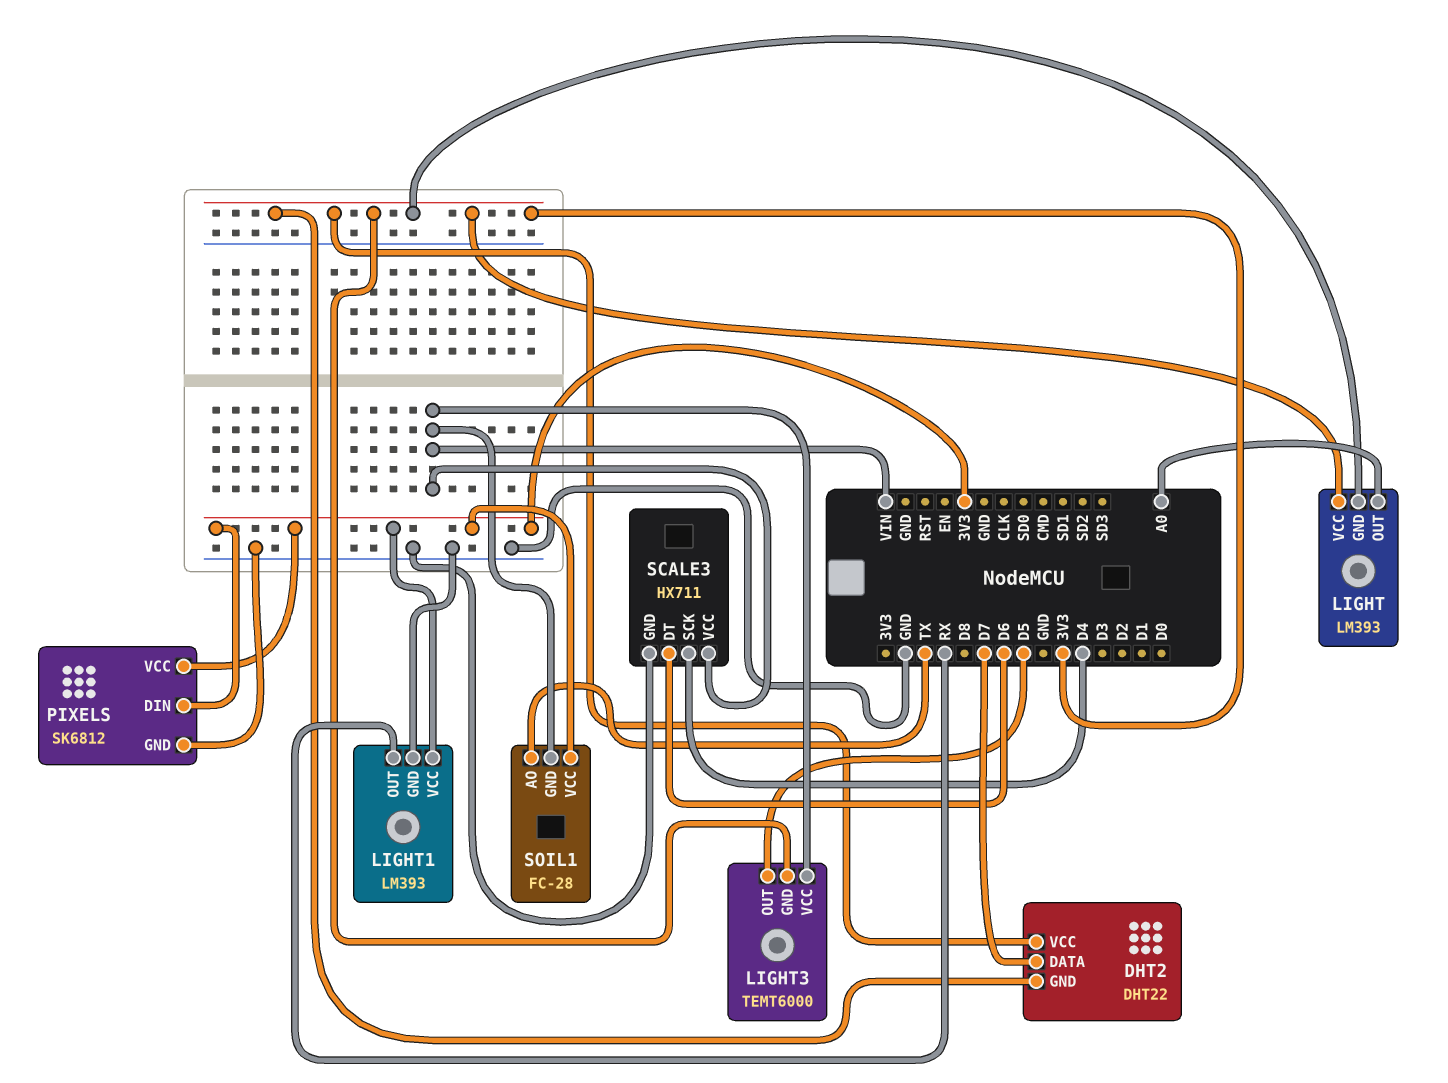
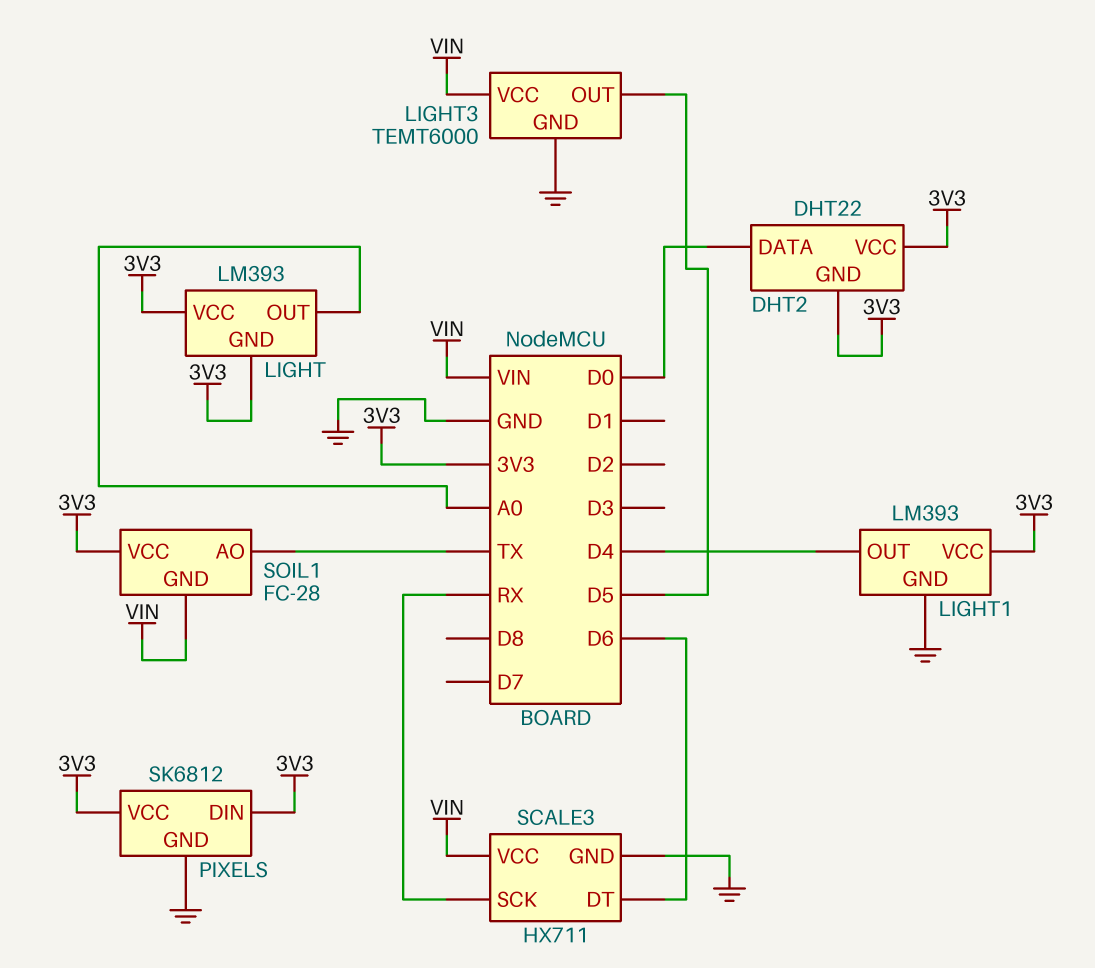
DHT2 pin DATA: D7 -> D0
LIGHT1 pin OUT: RX -> D4
LIGHT3 pin GND: 3V3 -> GND
SCALE3 pin SCK: D4 -> RX

